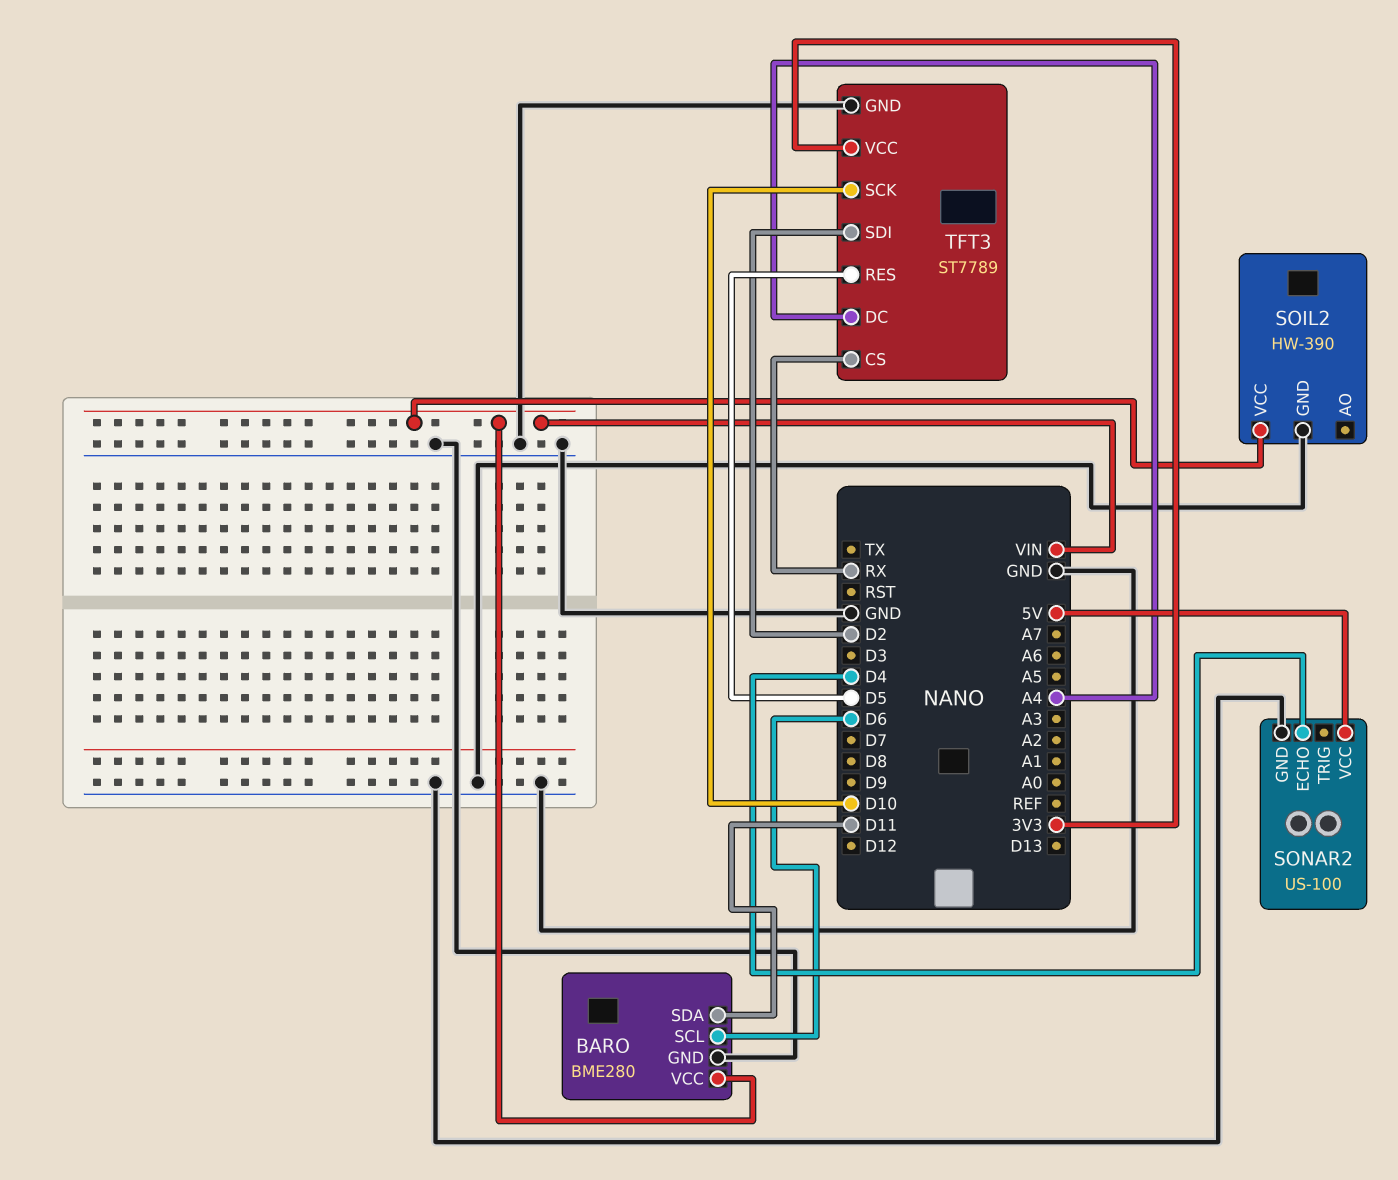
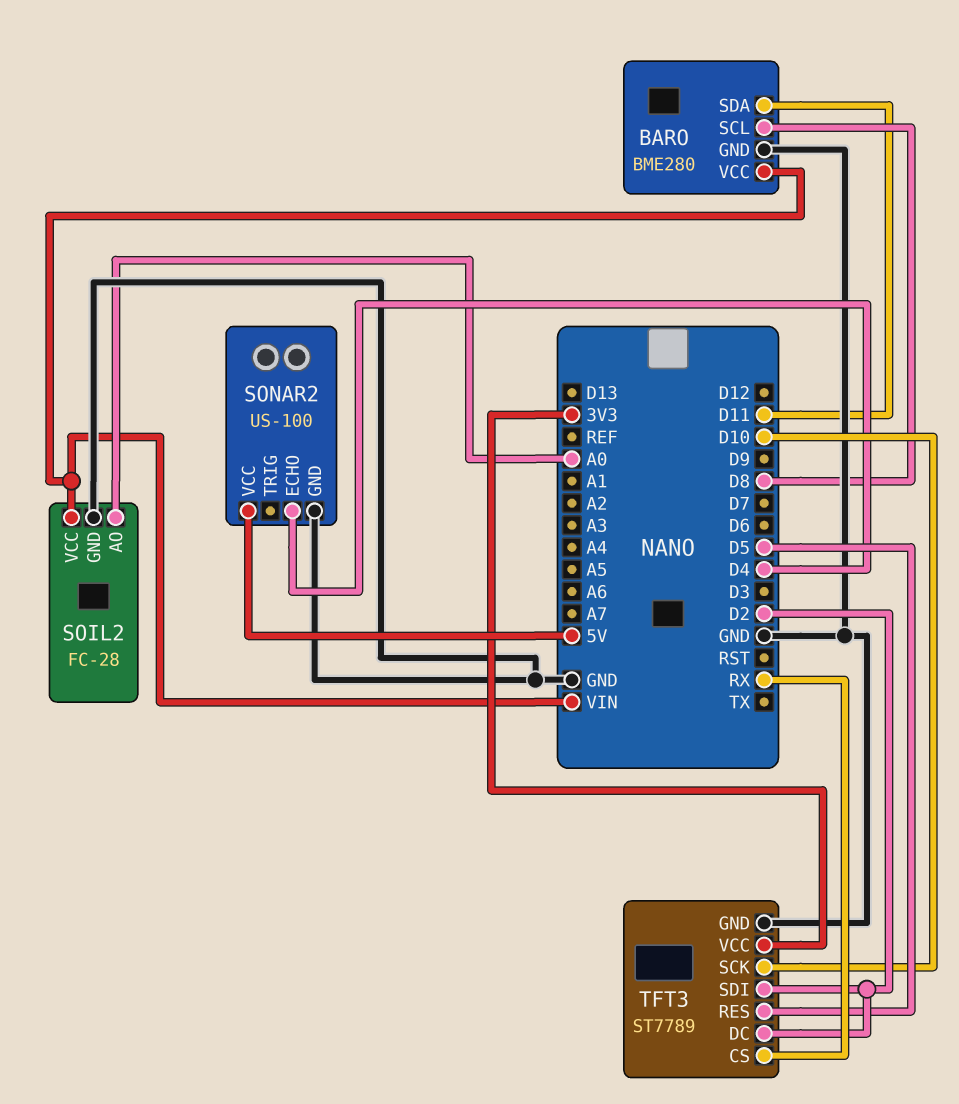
BARO pin SCL: D6 -> D8
SOIL2: HW-390 -> FC-28
SOIL2 pin AO: none -> A0
TFT3 pin DC: A4 -> D2

